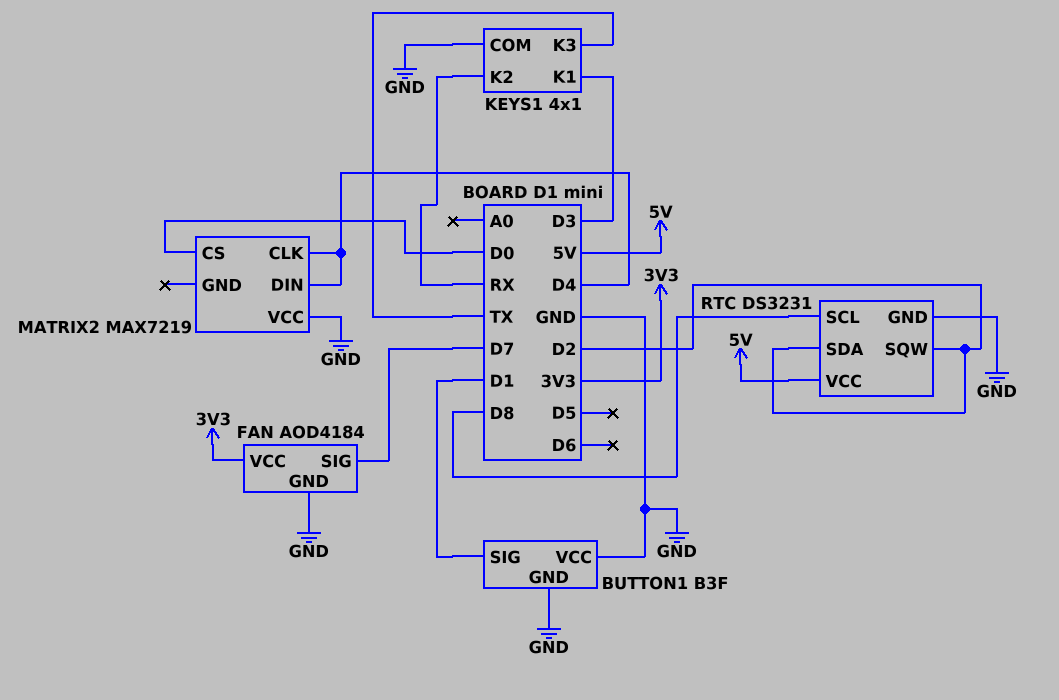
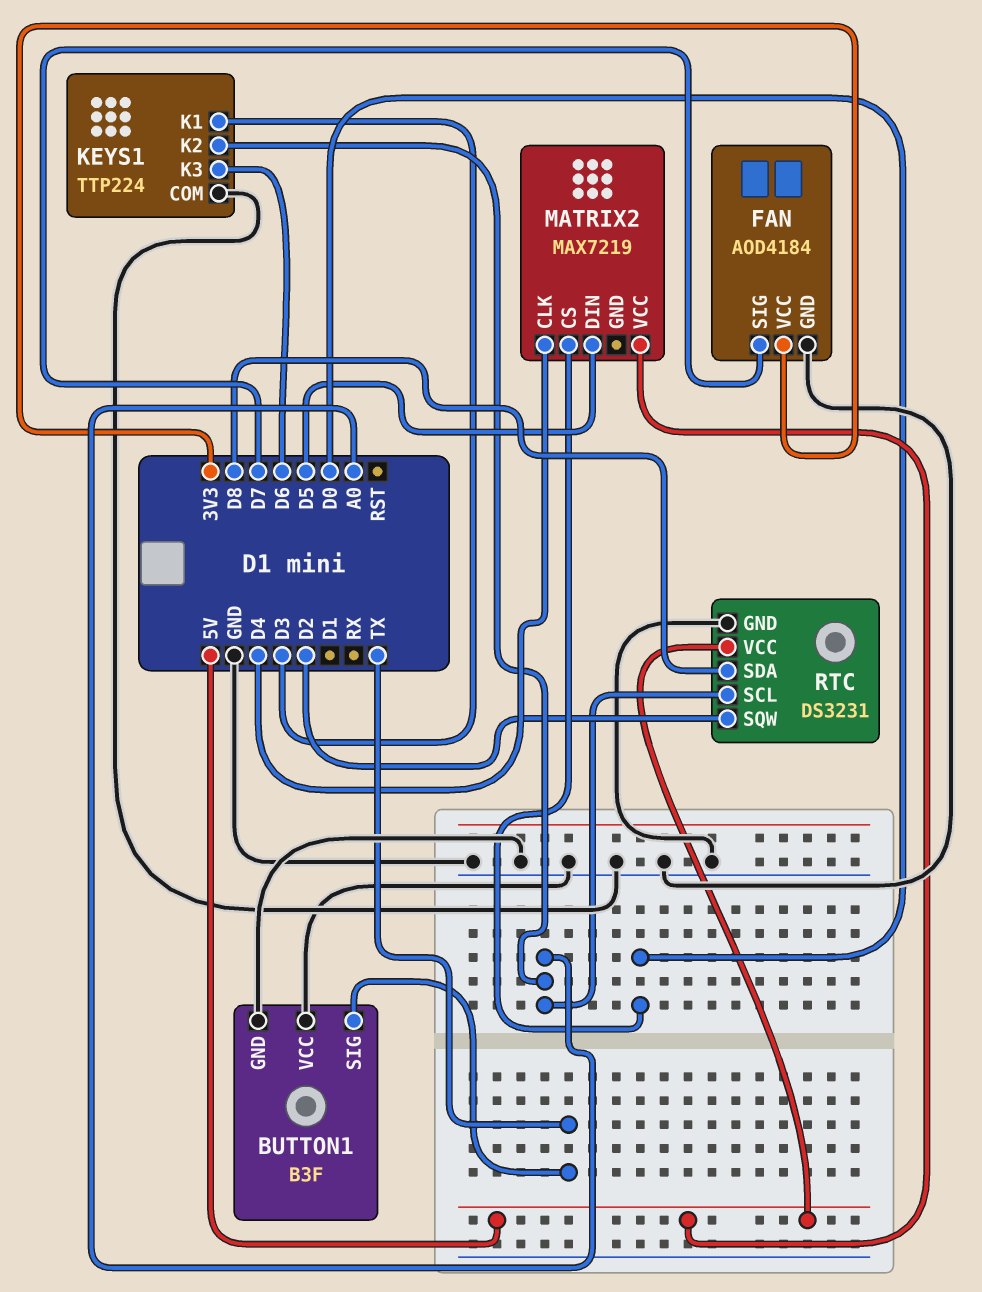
BUTTON1 pin SIG: D1 -> TX
KEYS1: 4x1 -> TTP224
KEYS1 pin K2: RX -> A0
KEYS1 pin K3: TX -> D6
MATRIX2 pin DIN: D4 -> D5
MATRIX2 pin VCC: GND -> 5V
RTC pin SCL: D8 -> A0
RTC pin SDA: D2 -> D8

